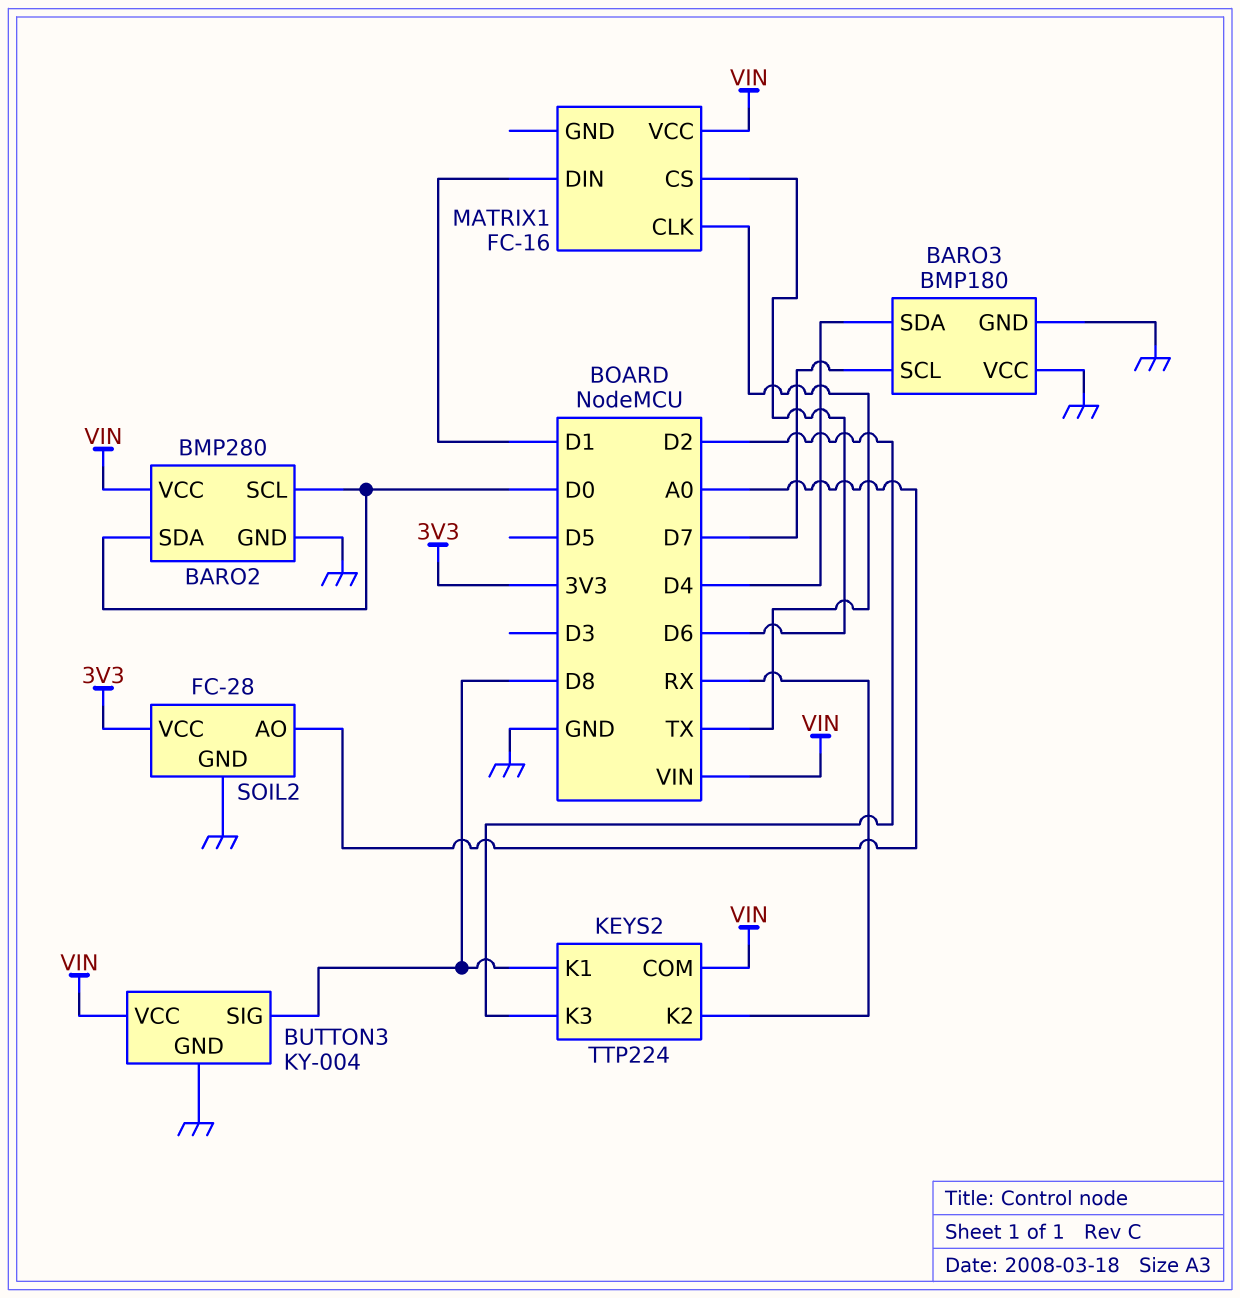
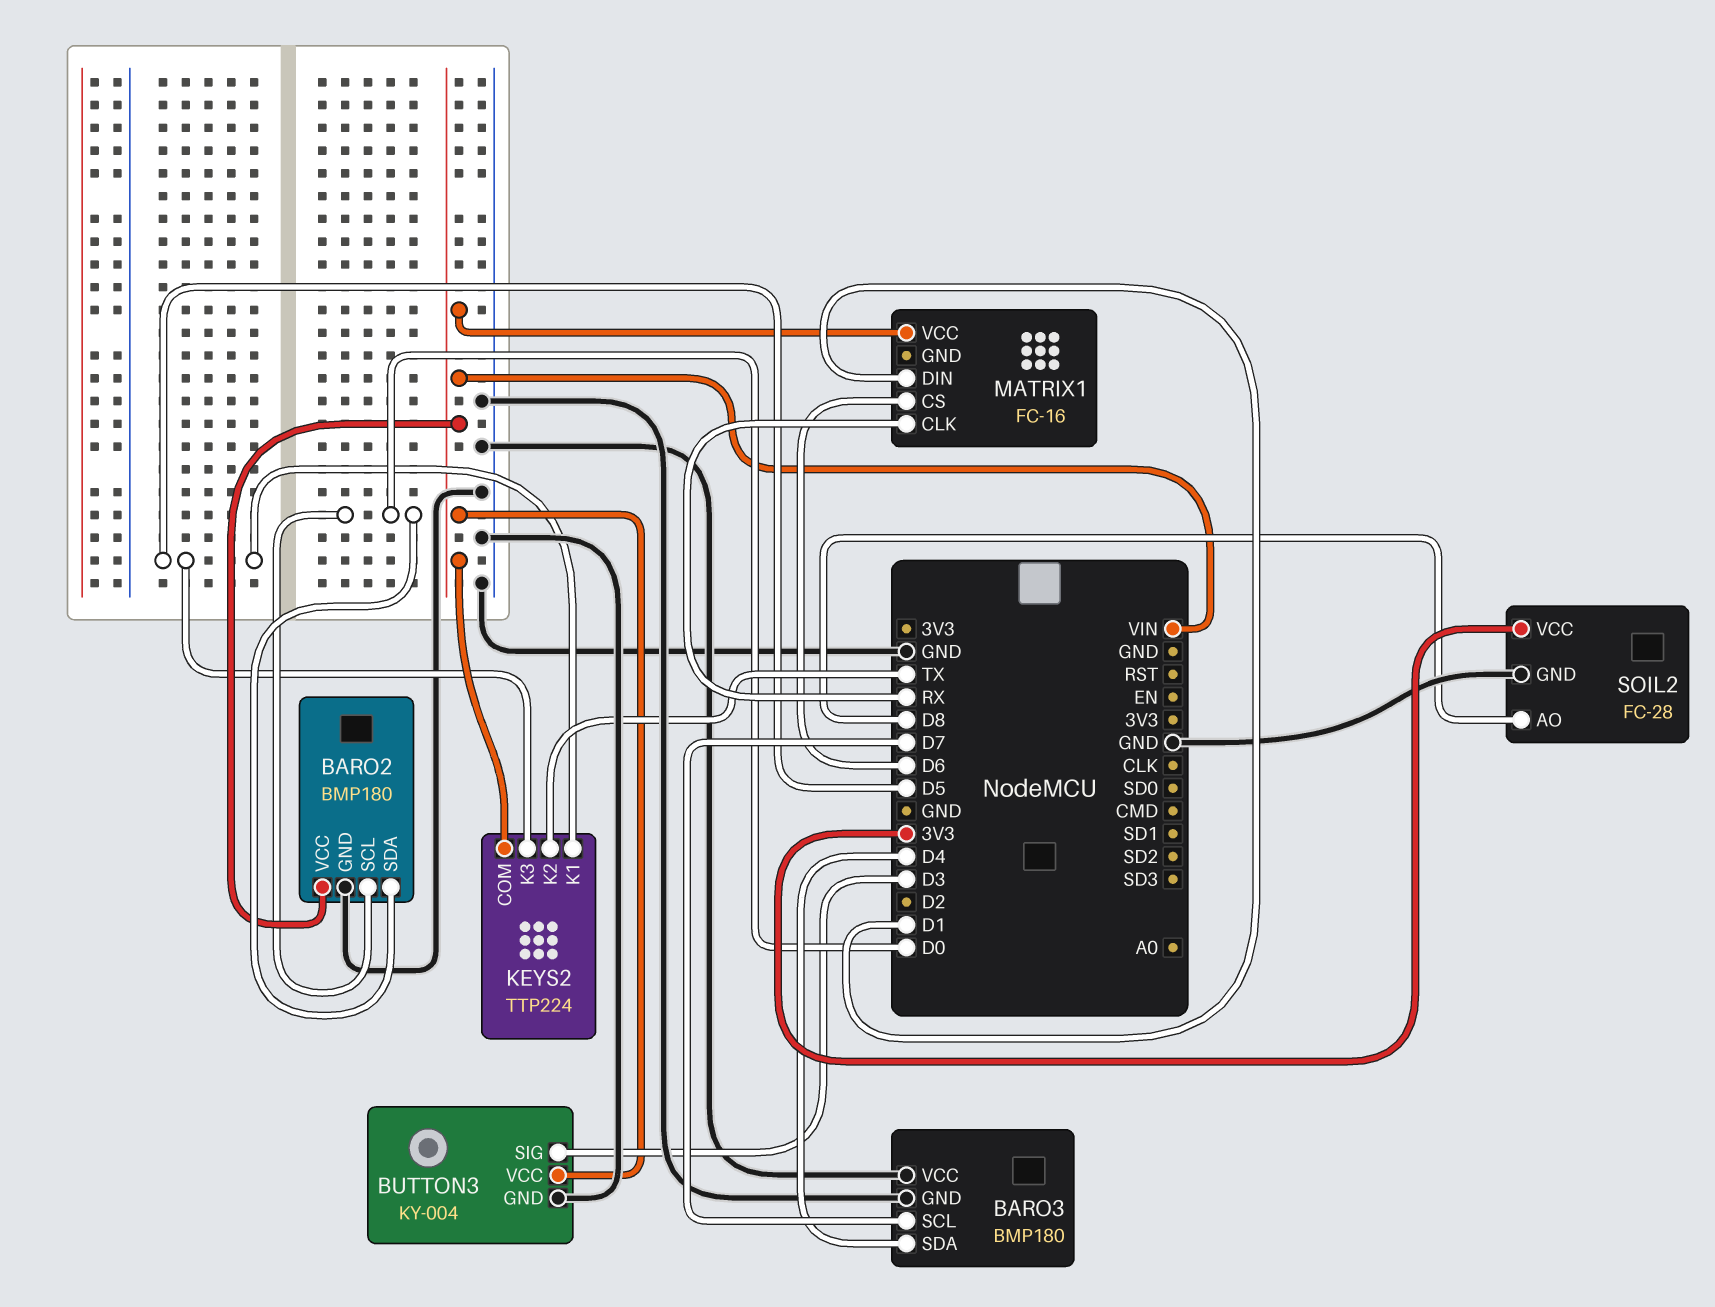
BARO2: BMP280 -> BMP180
BUTTON3 pin SIG: D8 -> D3
KEYS2 pin K1: D8 -> D5
KEYS2 pin K2: RX -> TX
KEYS2 pin K3: D2 -> D5
MATRIX1 pin CLK: TX -> RX
SOIL2 pin AO: A0 -> D8

